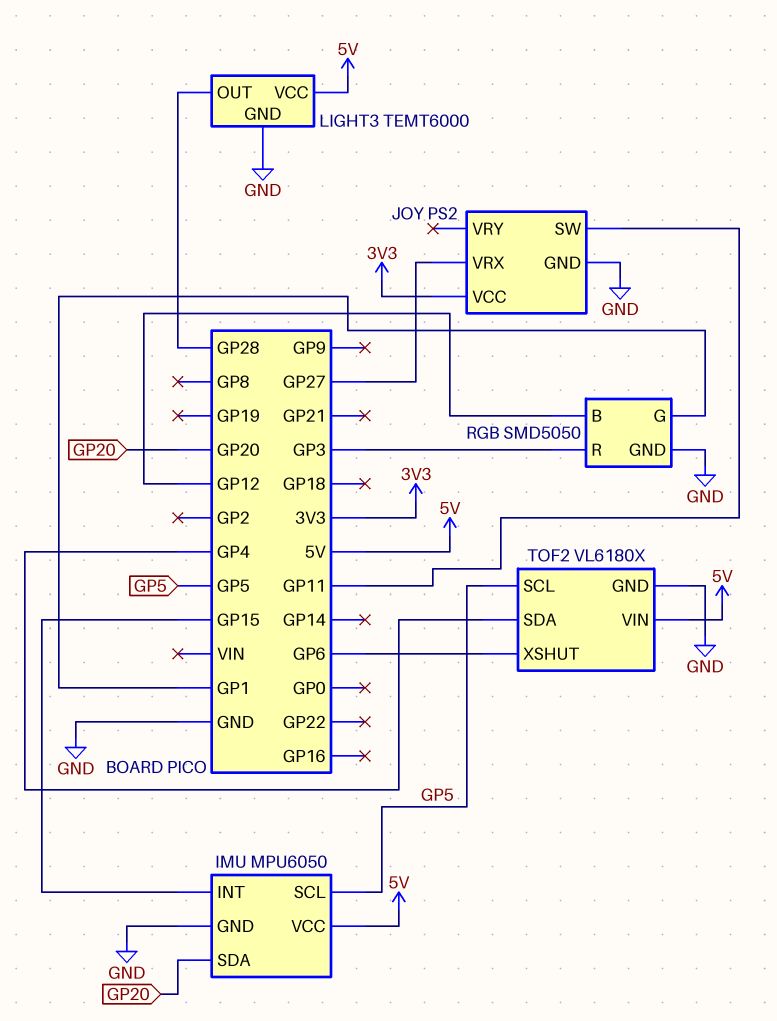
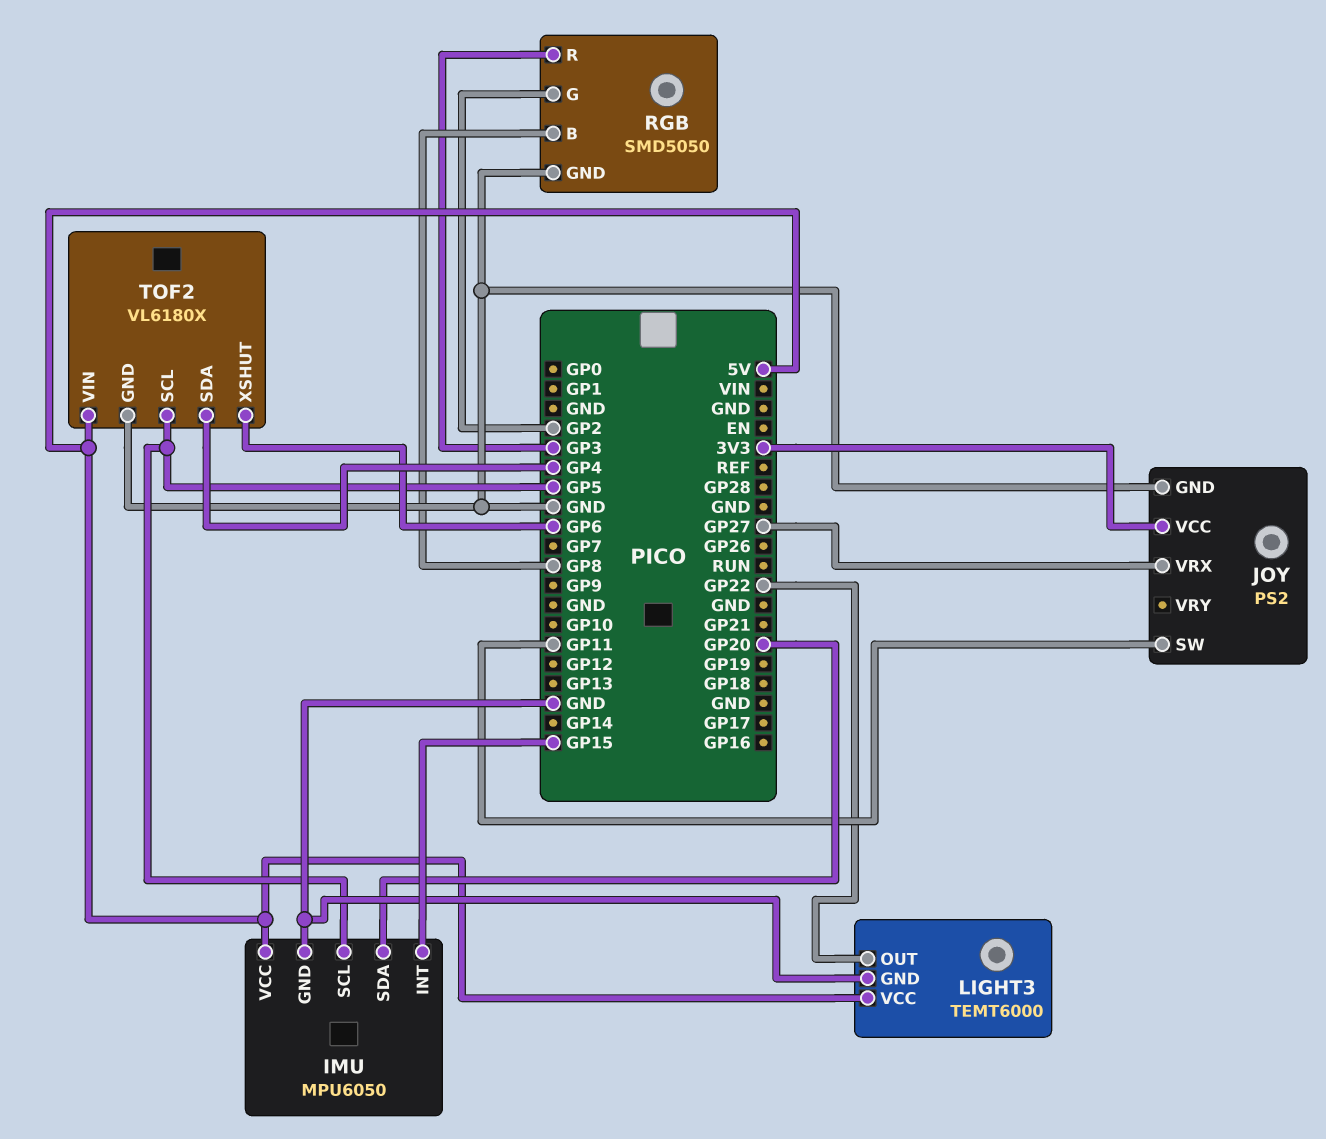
LIGHT3 pin OUT: GP28 -> GP22
RGB pin B: GP12 -> GP8
RGB pin G: GP1 -> GP2

